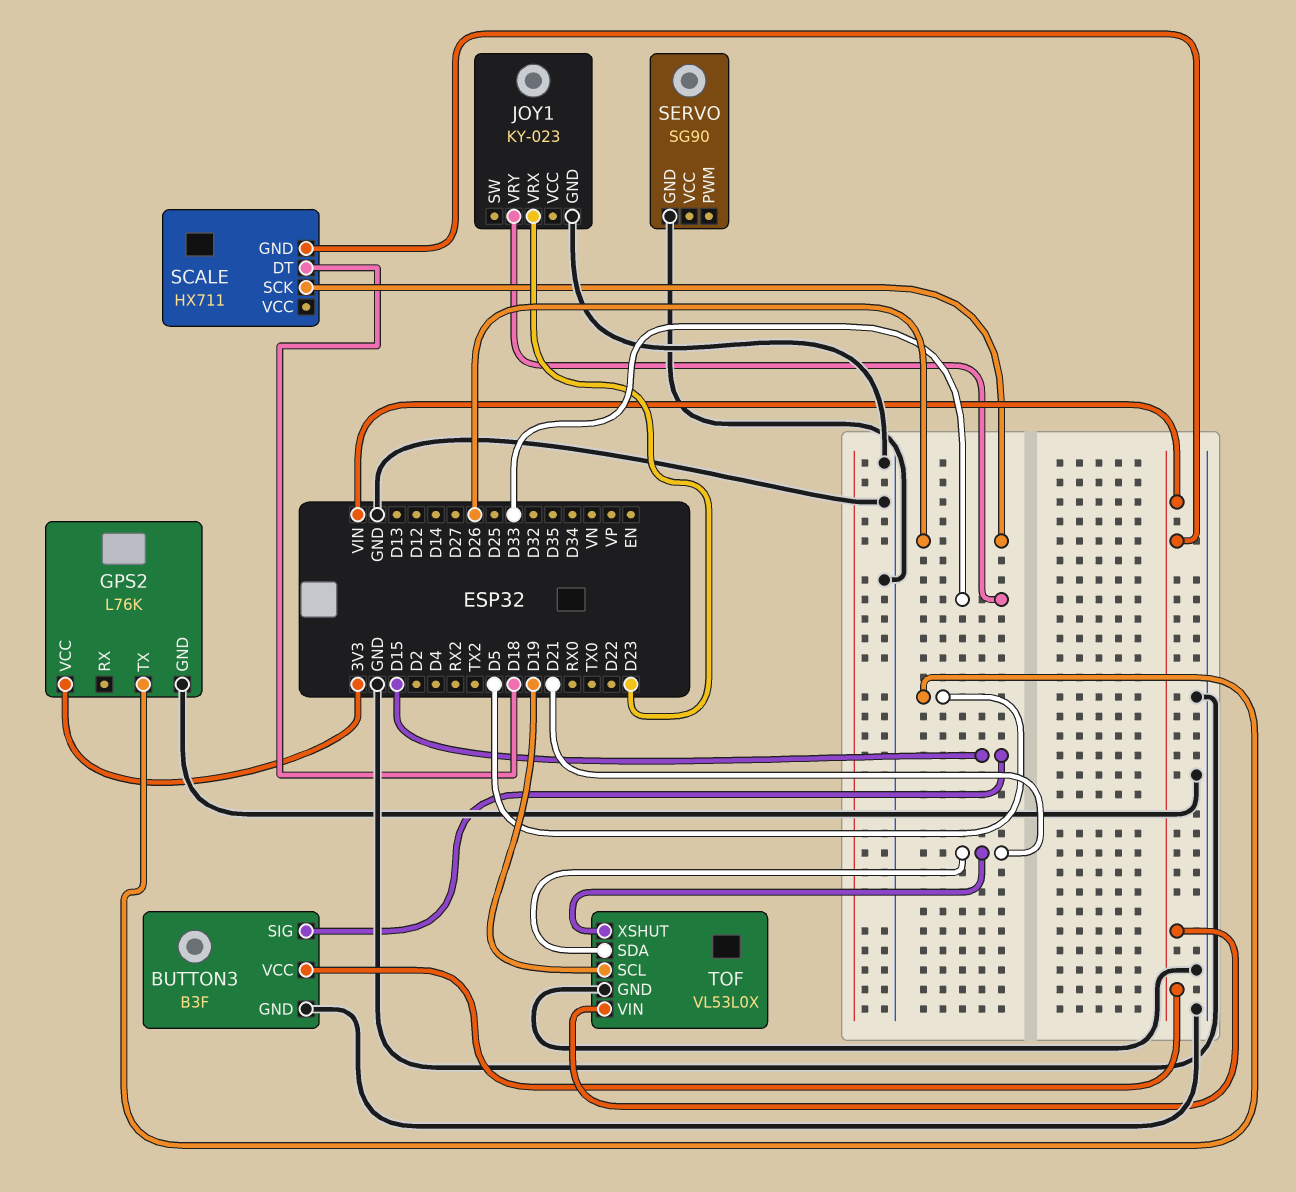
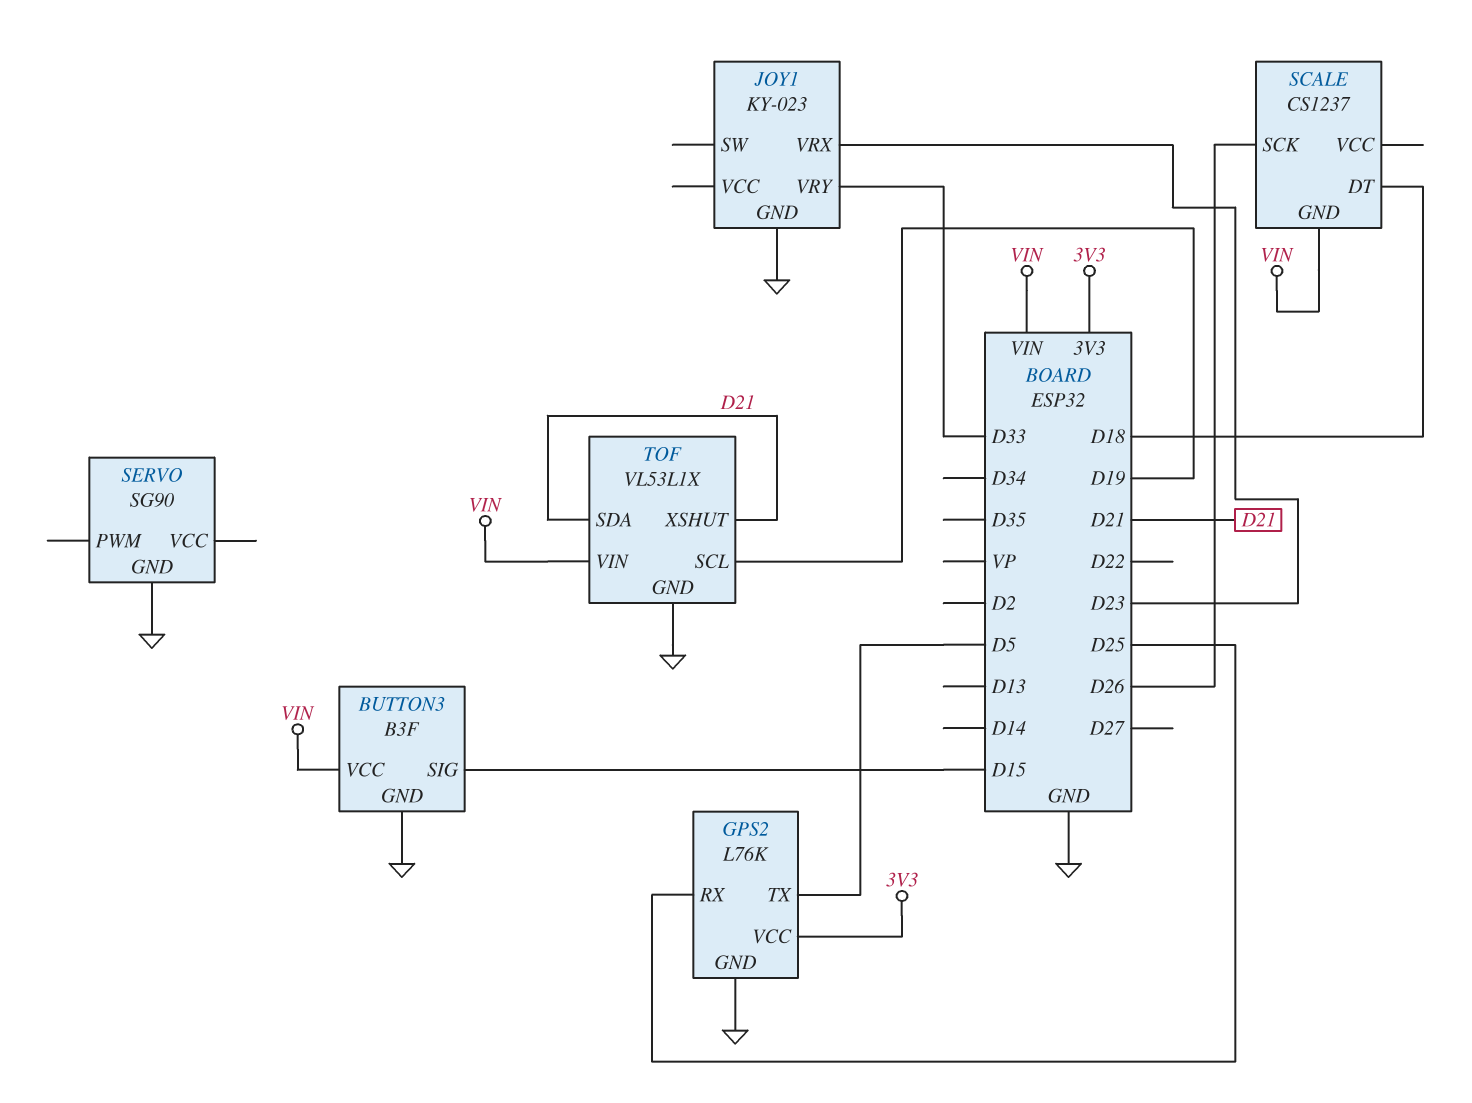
GPS2 pin RX: none -> D25
SCALE: HX711 -> CS1237
TOF: VL53L0X -> VL53L1X

